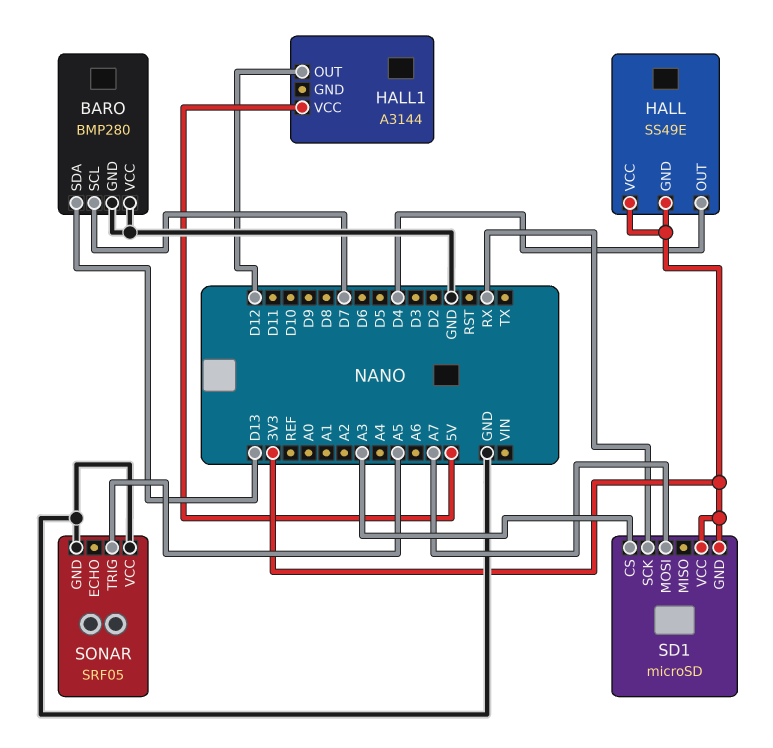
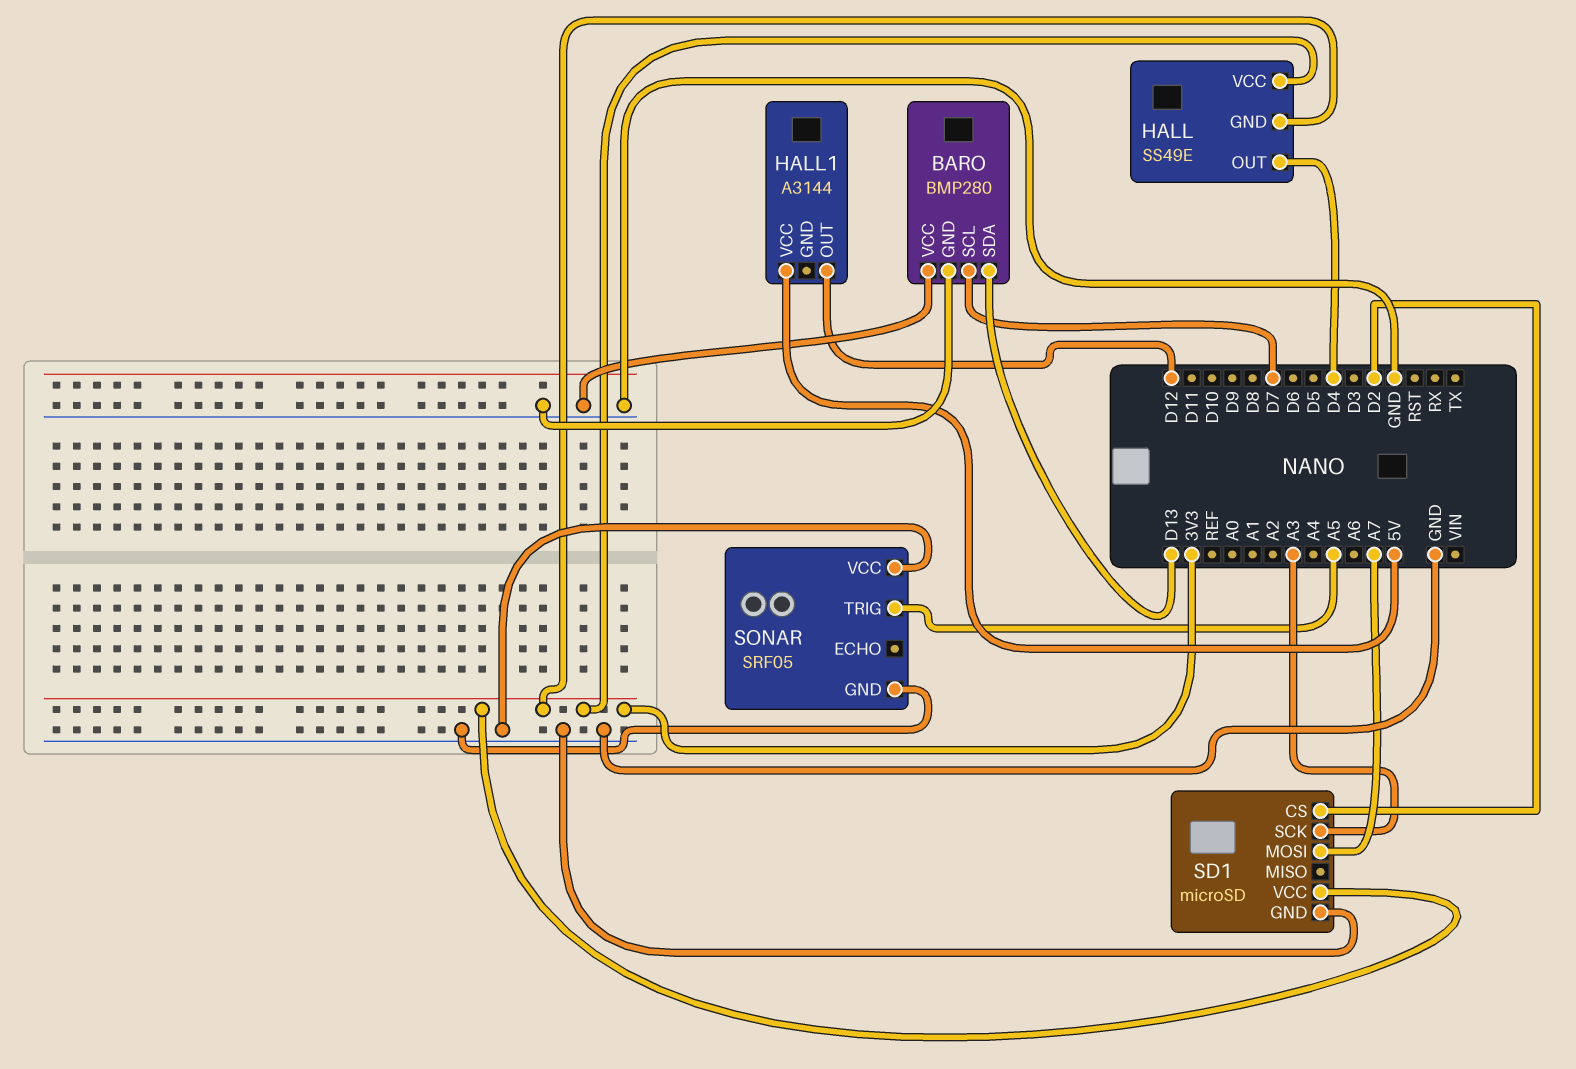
SD1 pin CS: A3 -> D2
SD1 pin GND: 3V3 -> GND
SD1 pin SCK: RX -> A3

